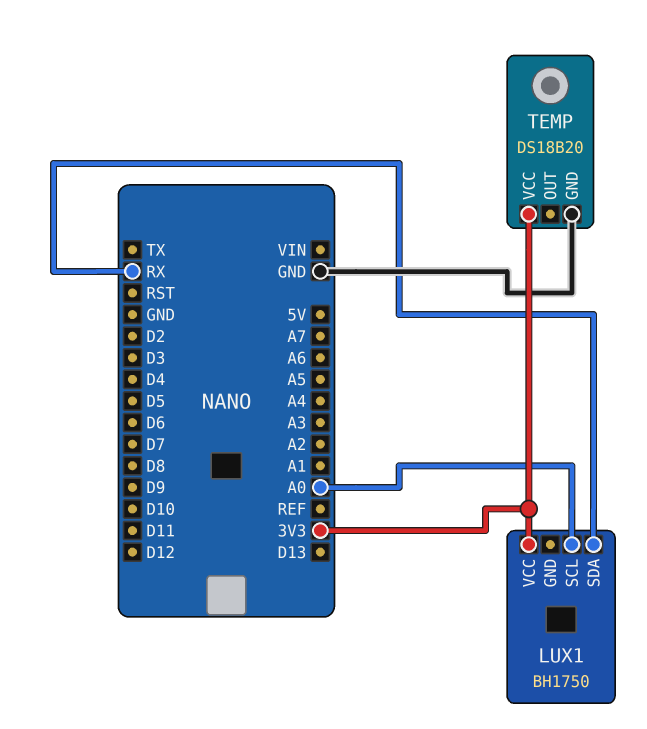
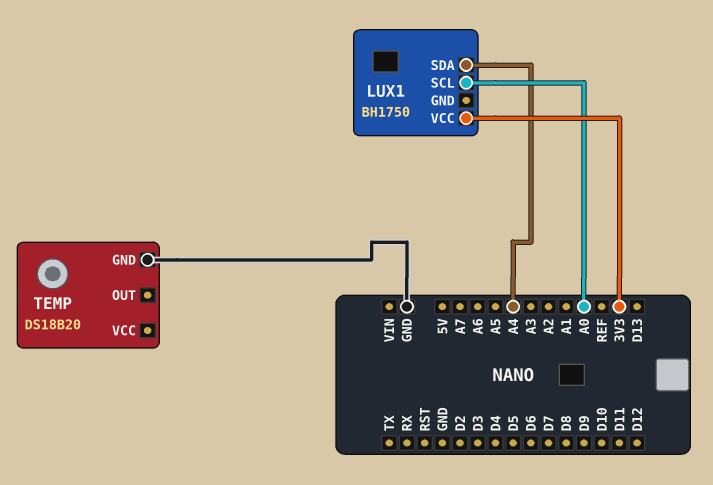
LUX1 pin SDA: RX -> A4
TEMP pin VCC: 3V3 -> none

